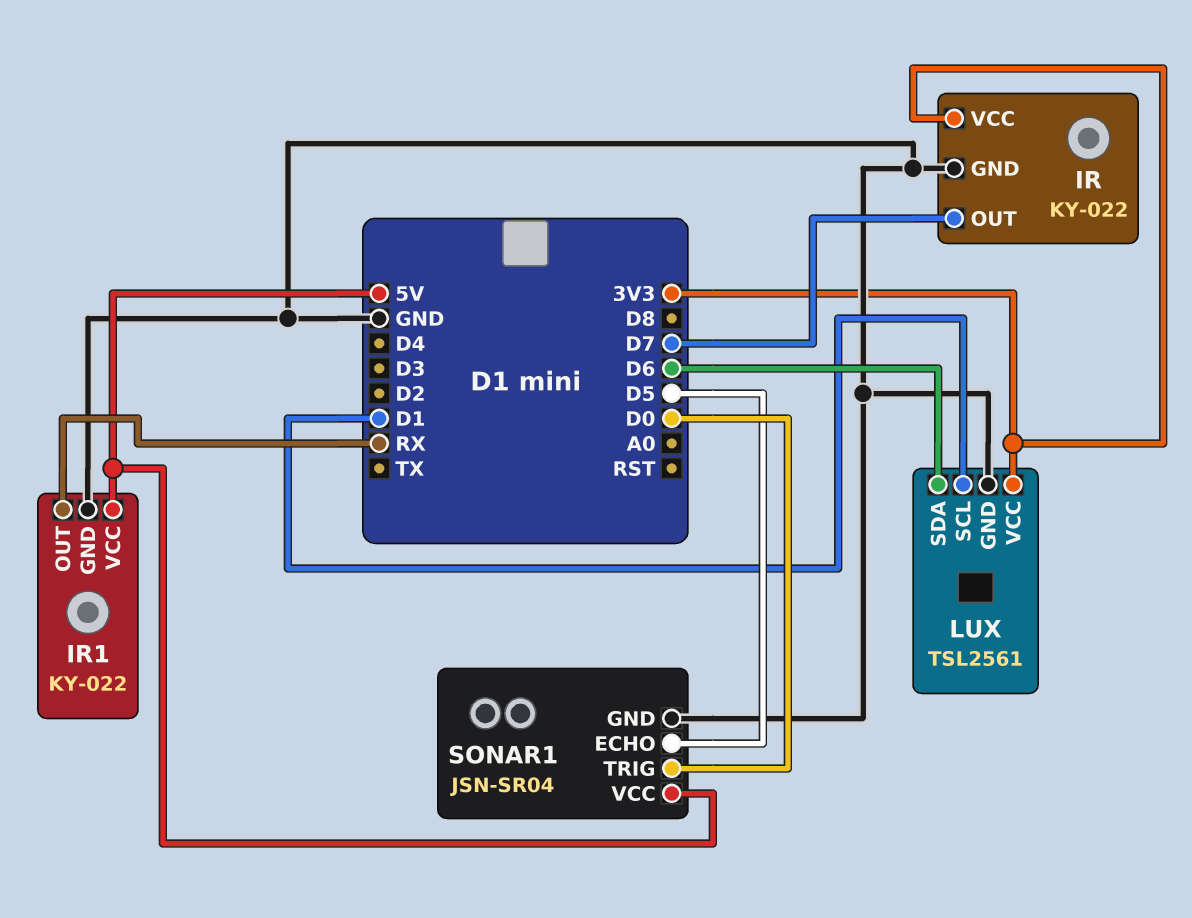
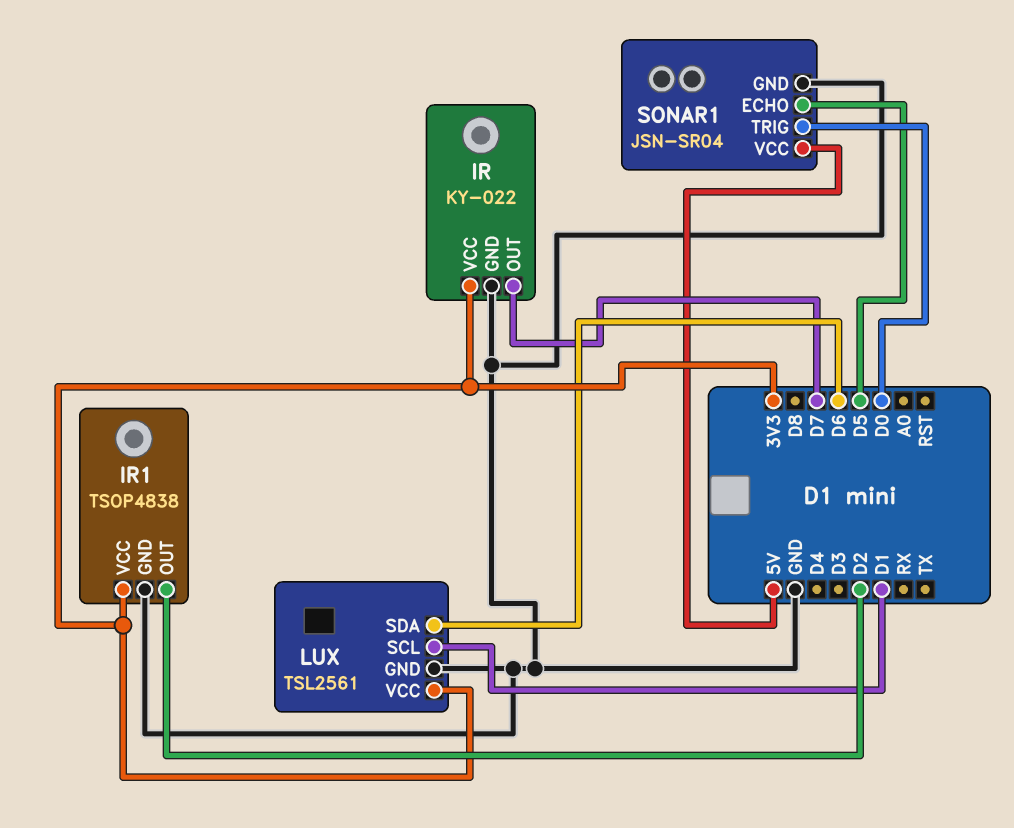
IR1: KY-022 -> TSOP4838
IR1 pin OUT: RX -> D2
IR1 pin VCC: 5V -> 3V3

